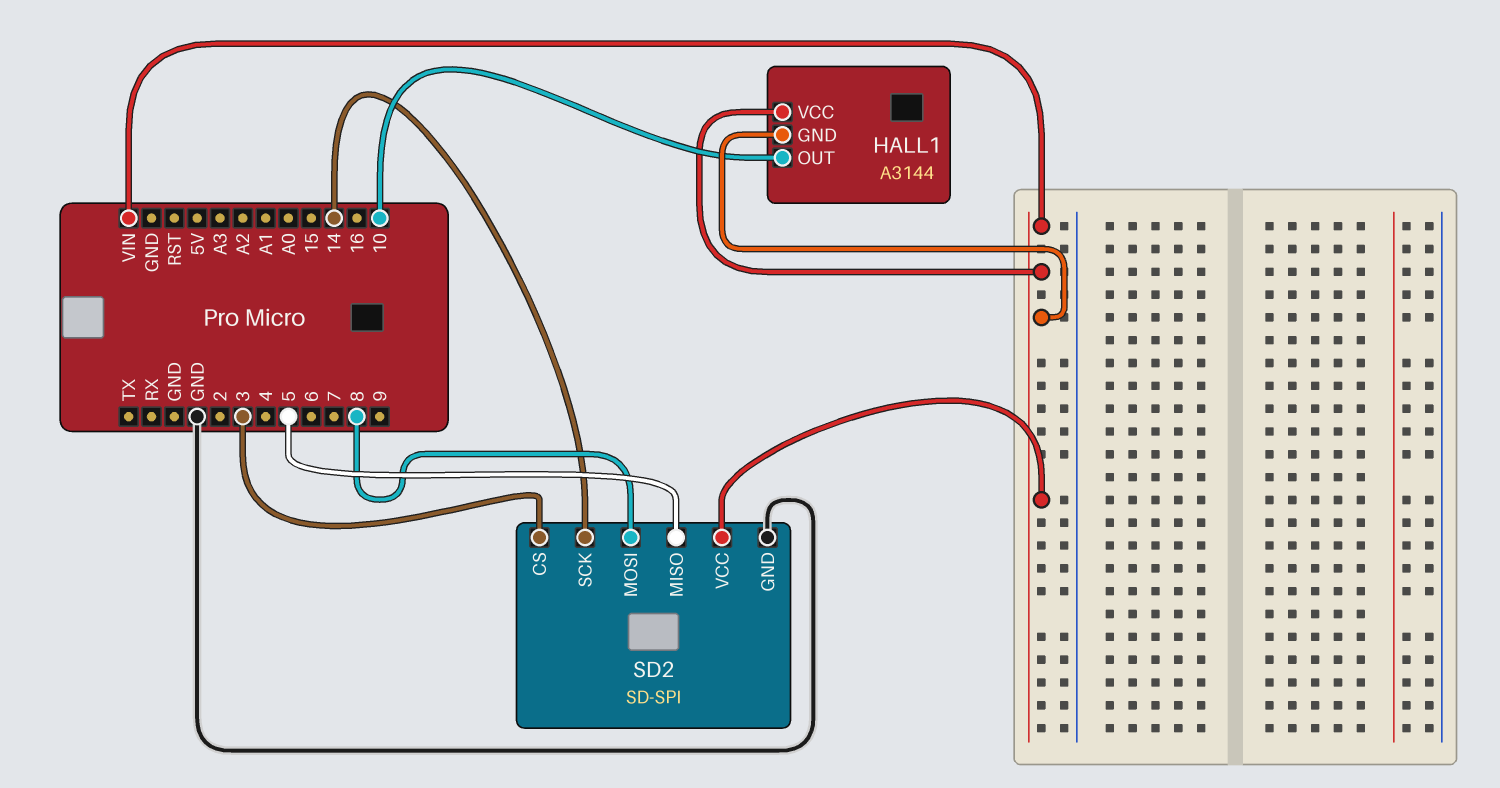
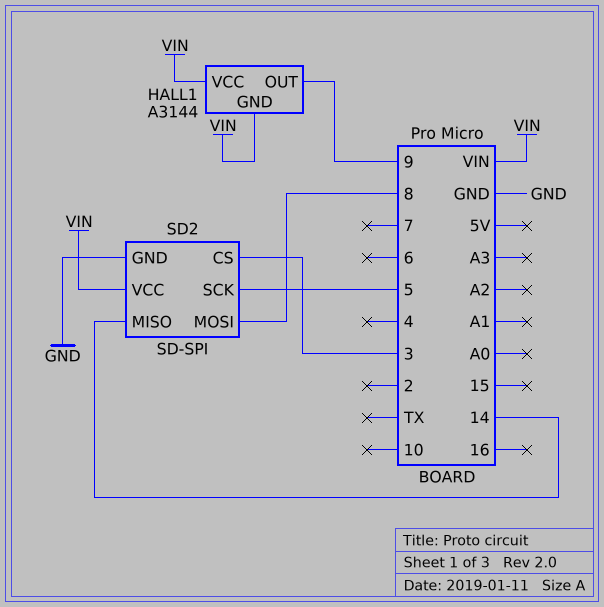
HALL1 pin OUT: 10 -> 9
SD2 pin MISO: 5 -> 14
SD2 pin SCK: 14 -> 5

